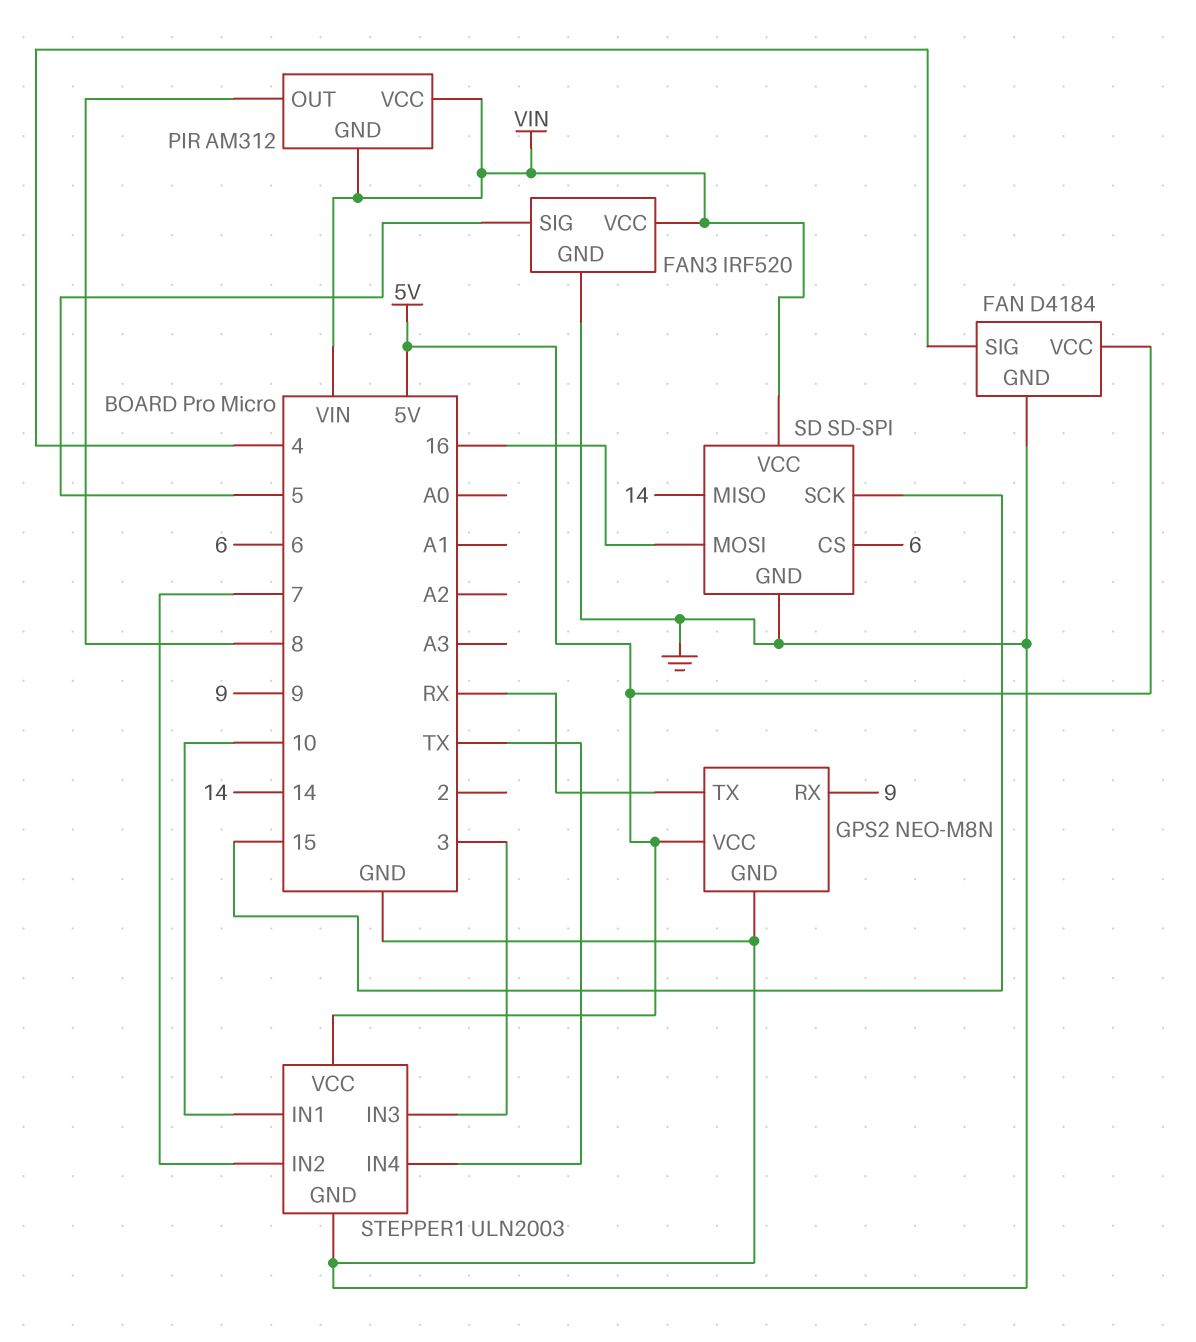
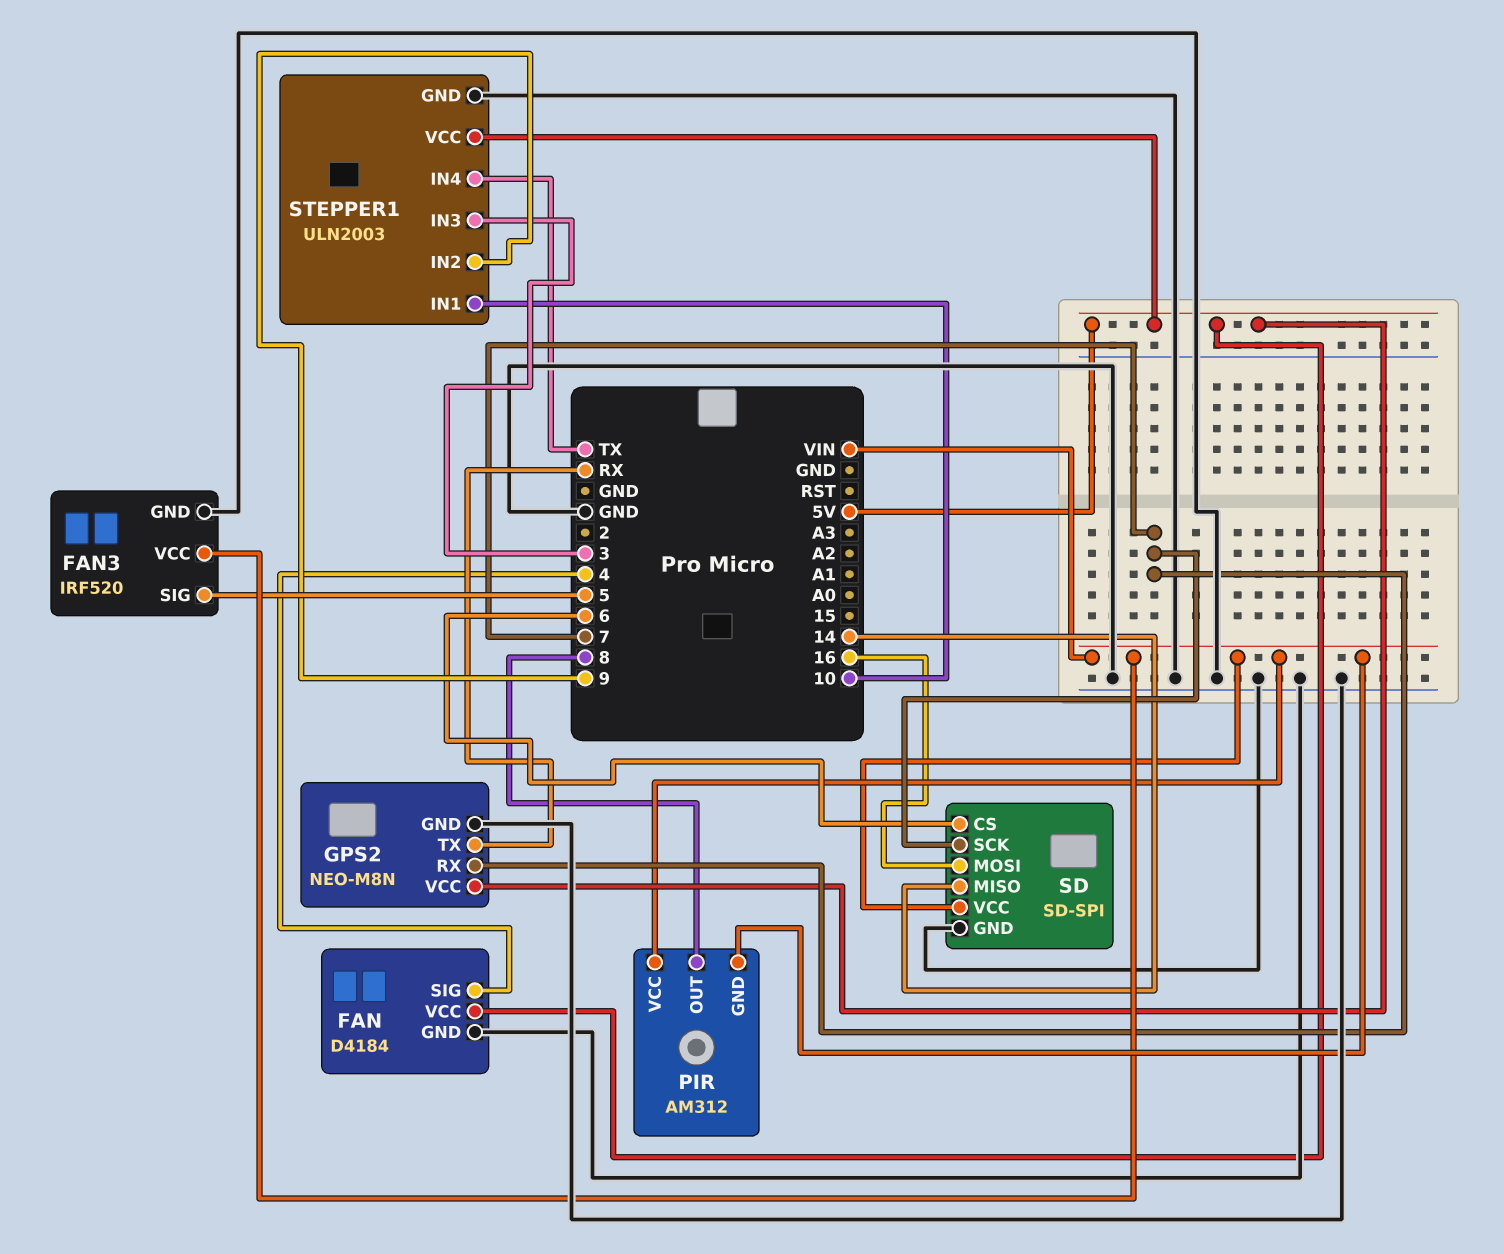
GPS2 pin RX: 9 -> 7
SD pin SCK: 15 -> 7
STEPPER1 pin IN2: 7 -> 9

